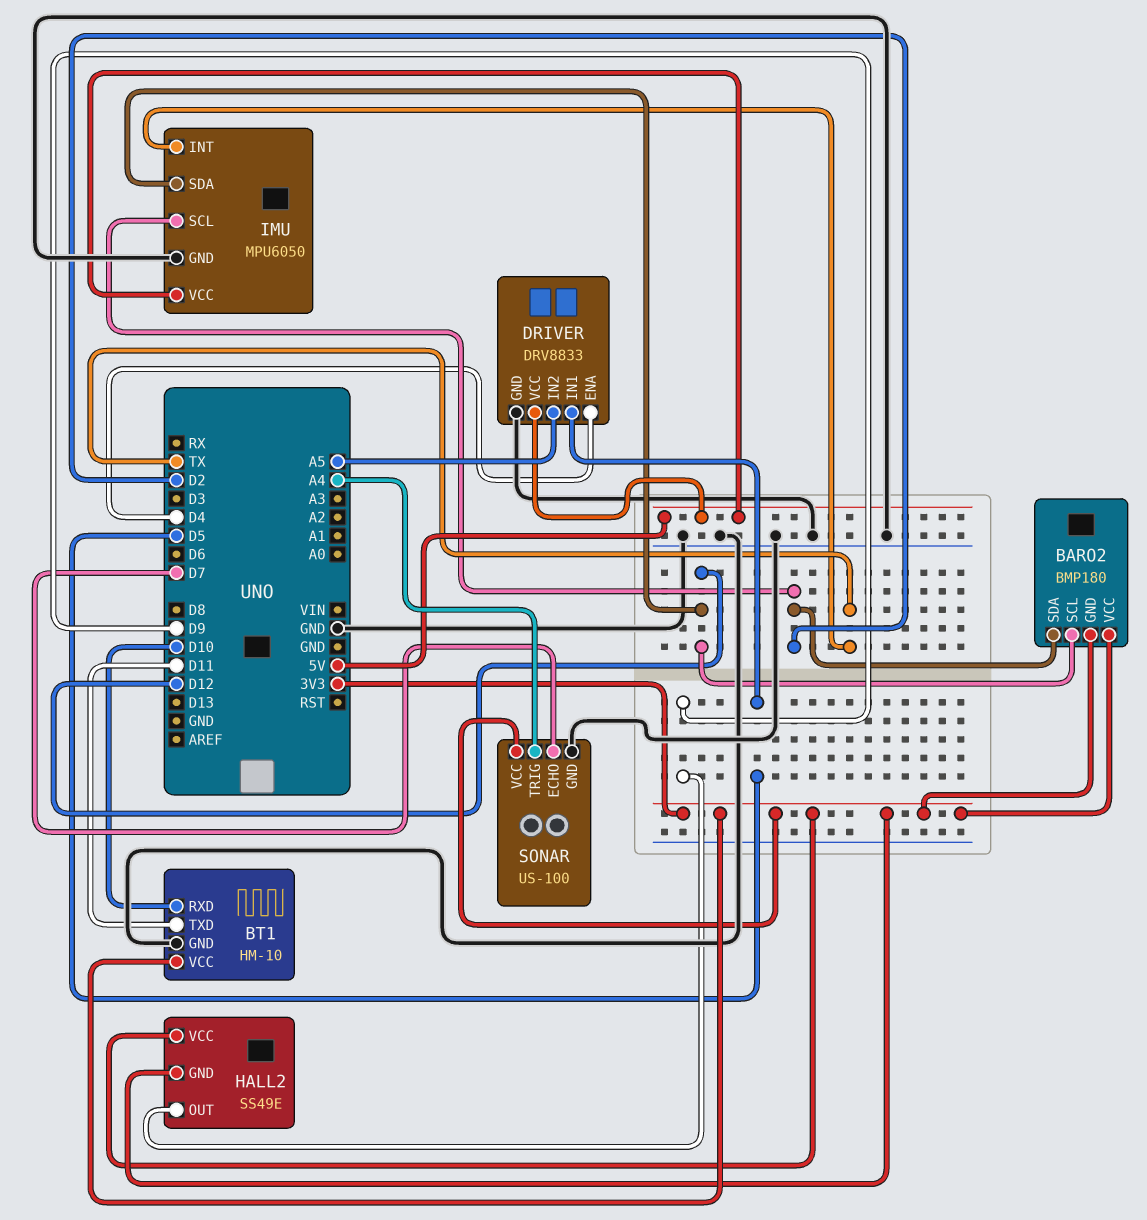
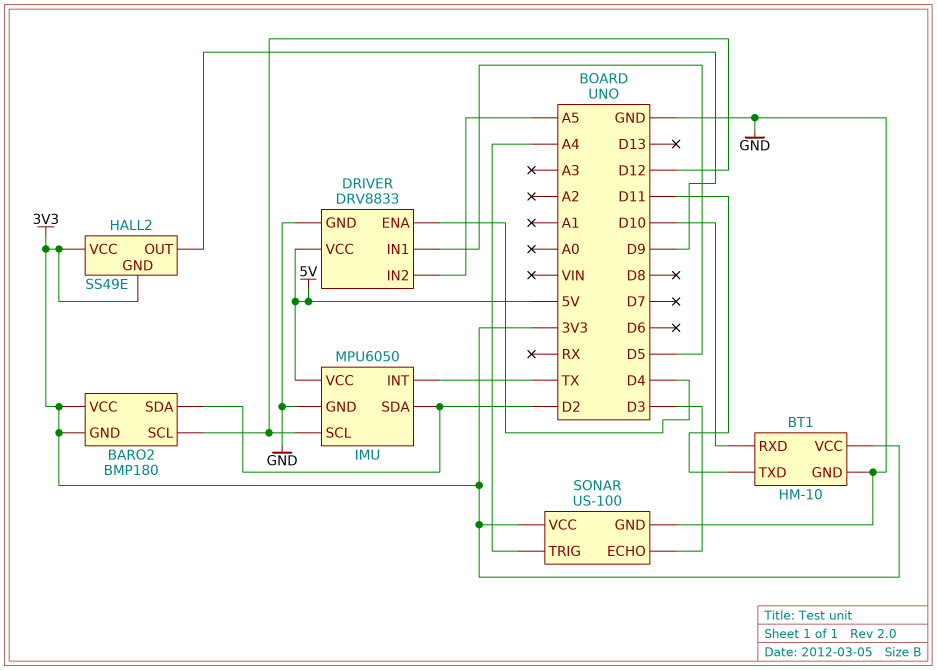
IMU pin SCL: D2 -> D12
IMU pin SDA: D12 -> D2
SONAR pin ECHO: D7 -> D3

